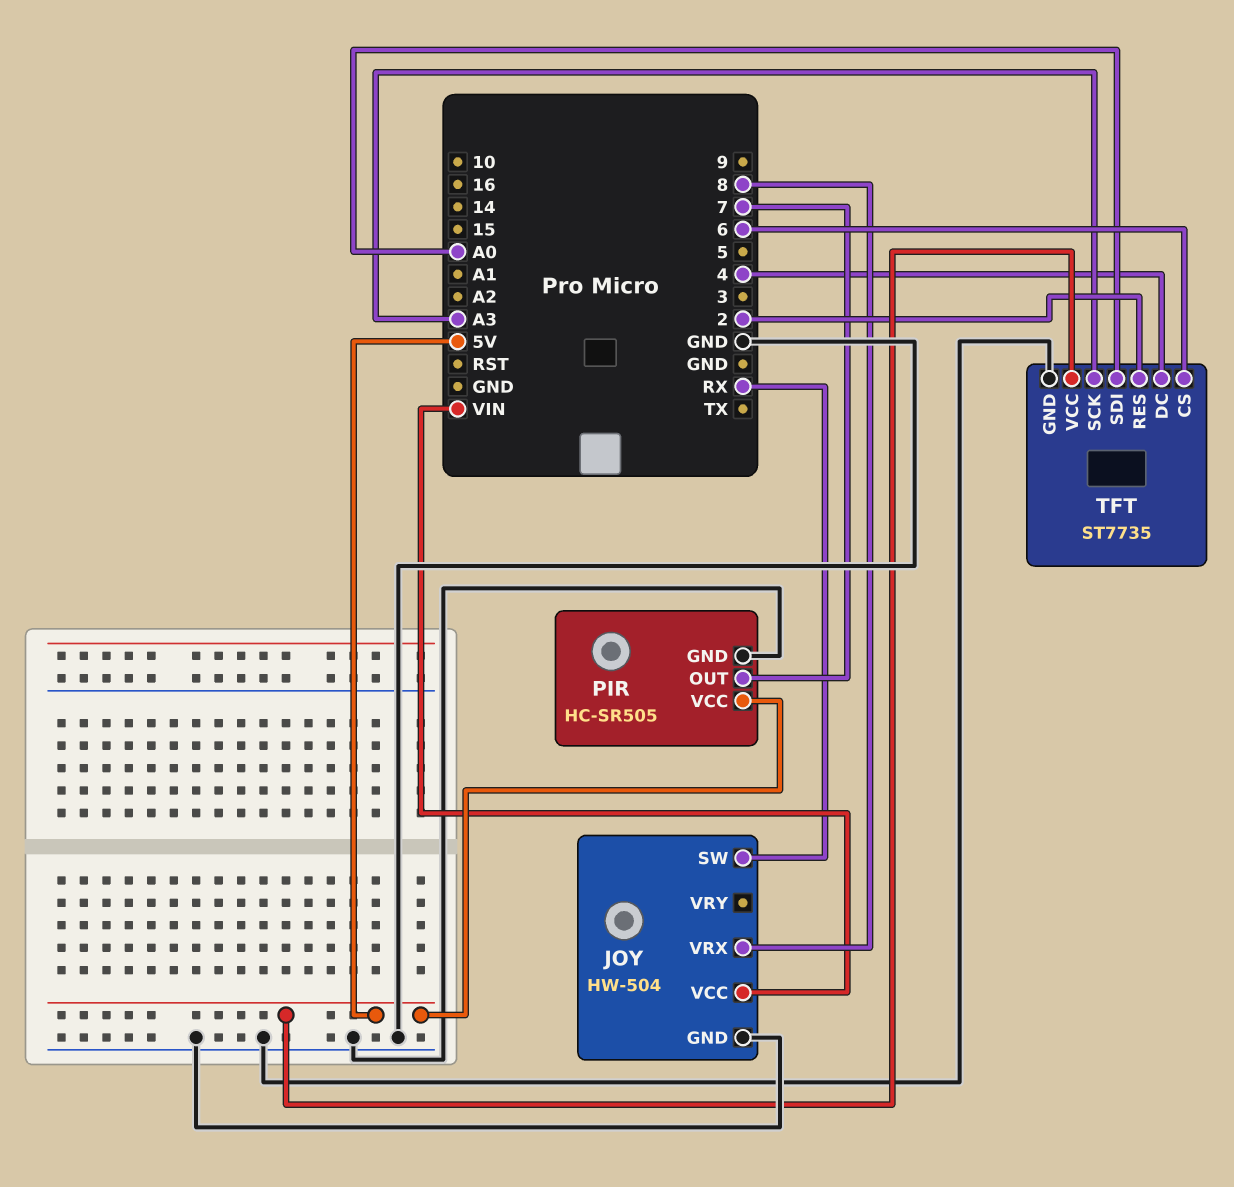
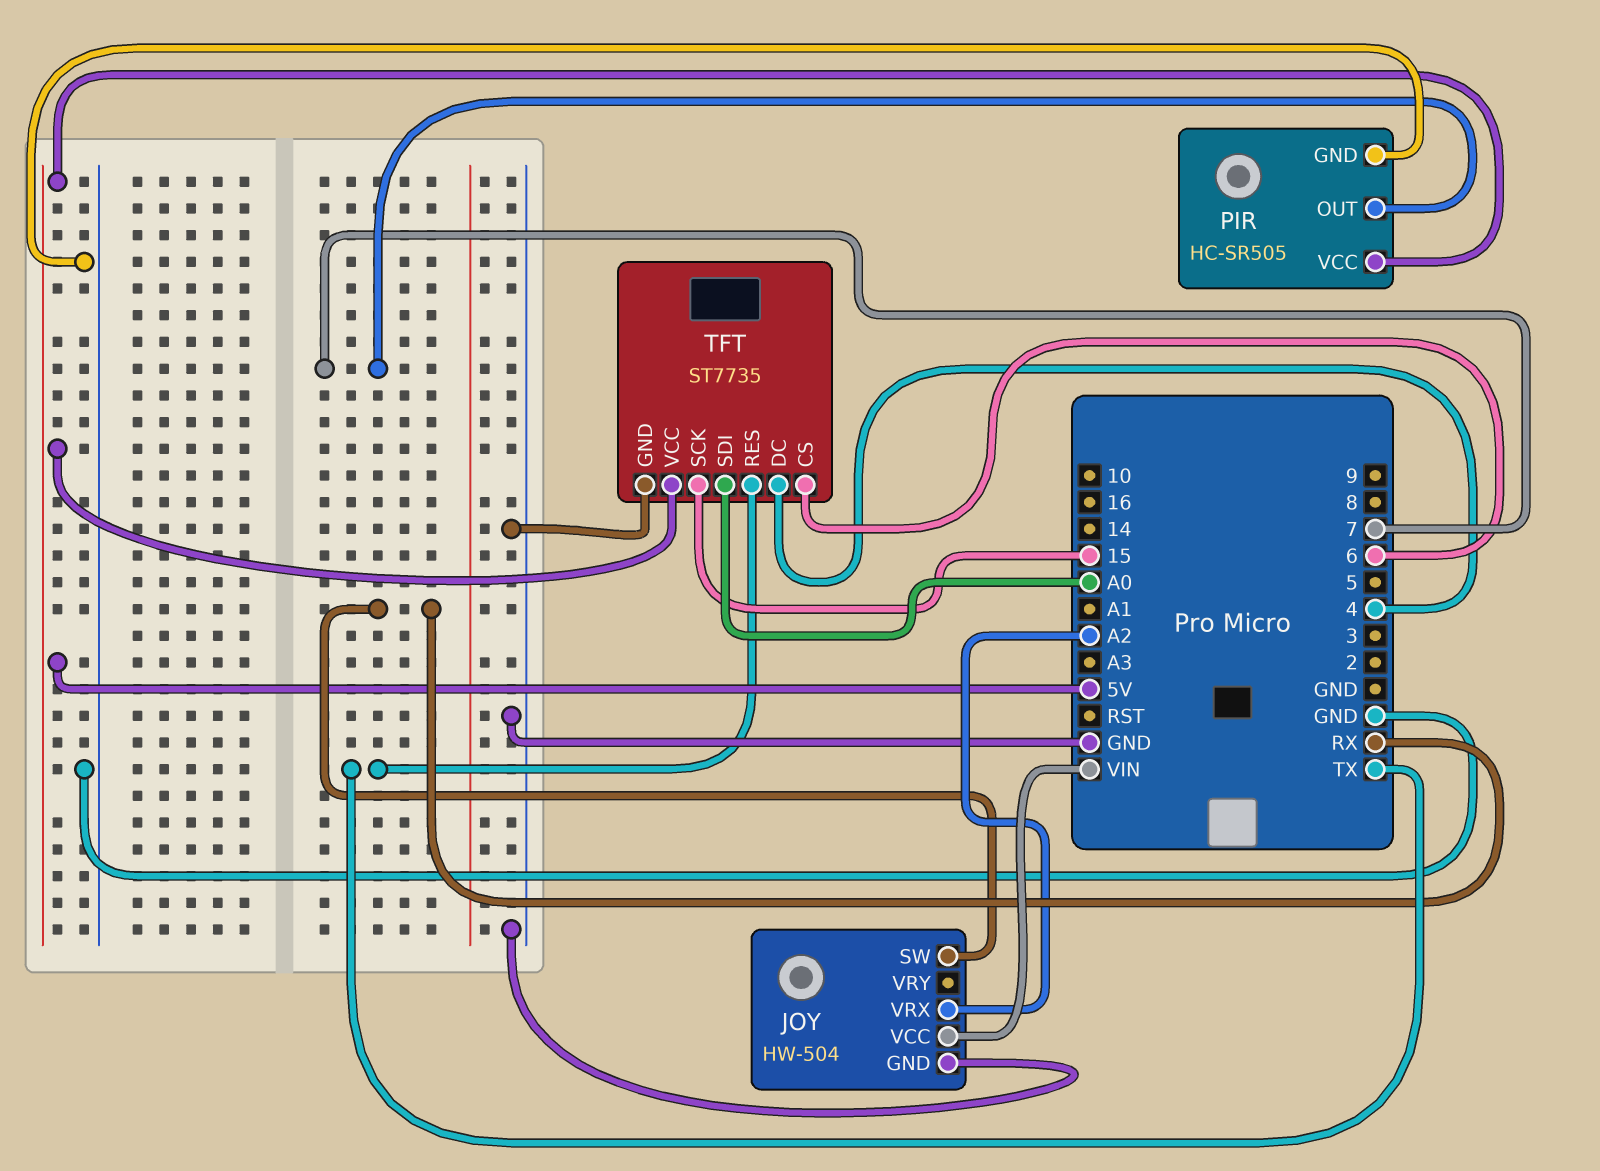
JOY pin VRX: 8 -> A2
TFT pin RES: 2 -> TX
TFT pin SCK: A3 -> 15

